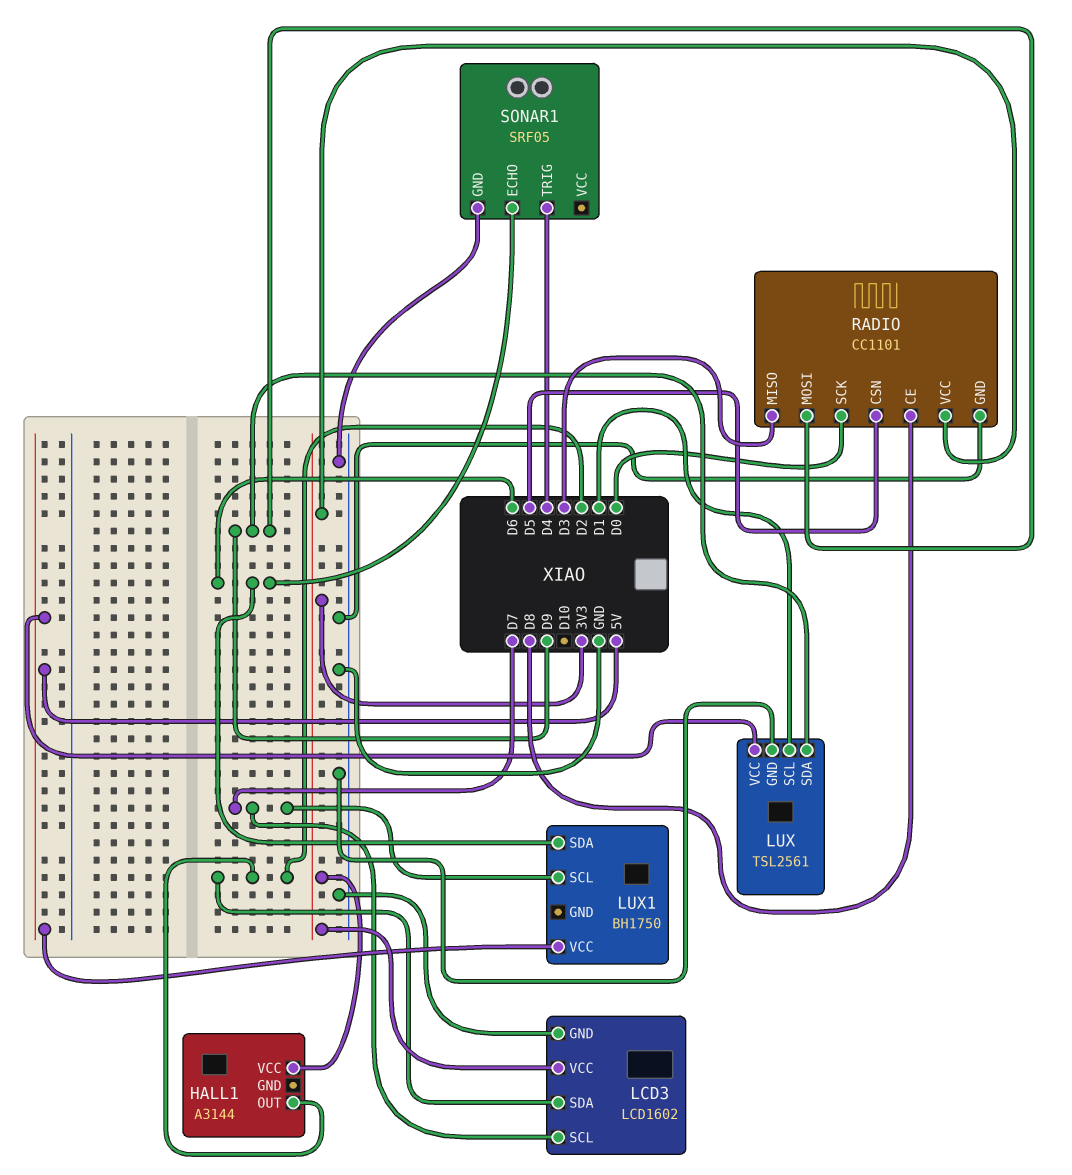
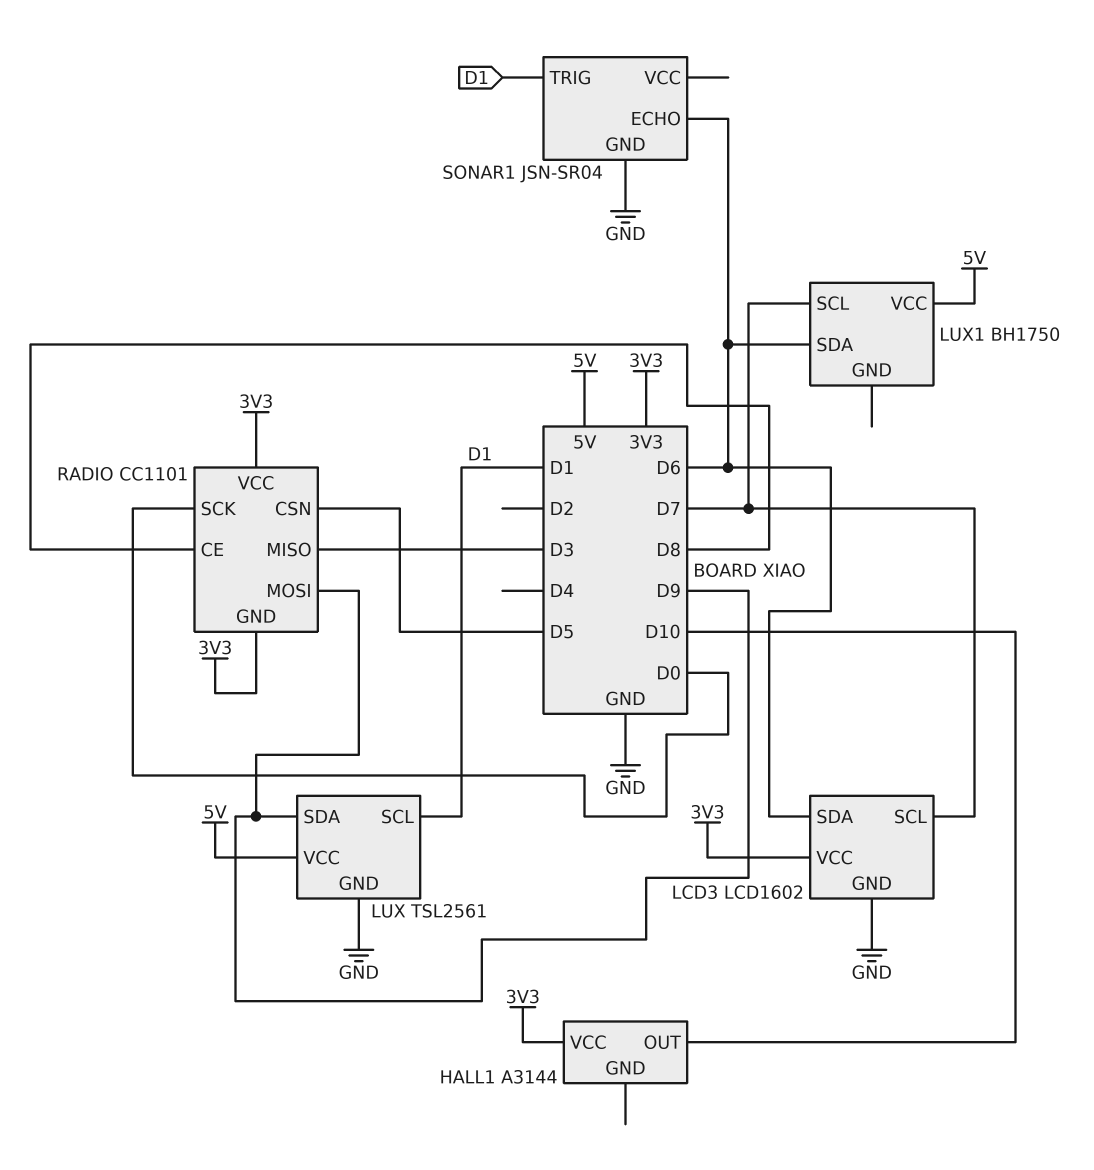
HALL1 pin OUT: D2 -> D10
LCD3 pin SDA: D2 -> D6
RADIO pin GND: GND -> 3V3
SONAR1: SRF05 -> JSN-SR04
SONAR1 pin TRIG: D4 -> D1

